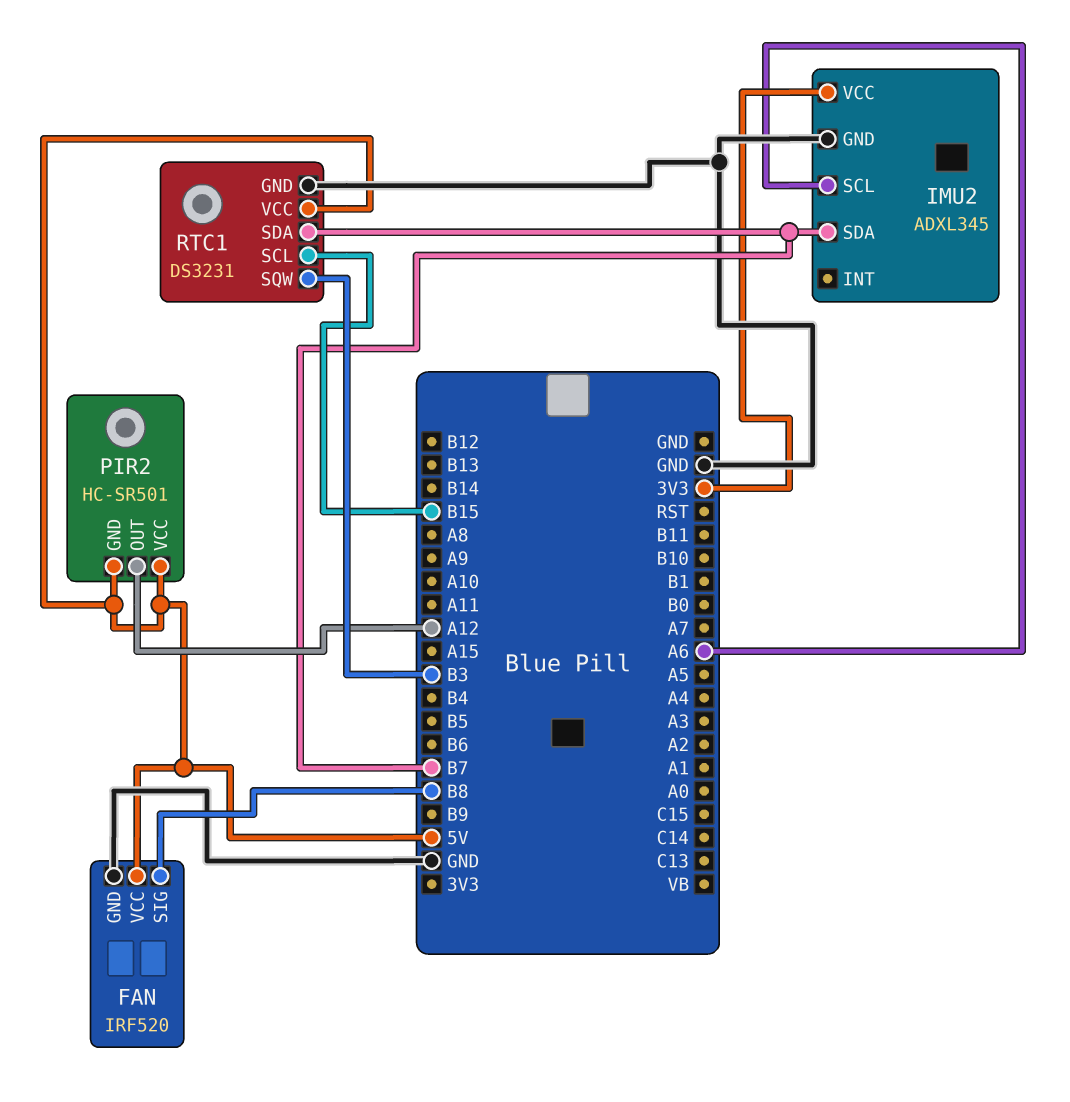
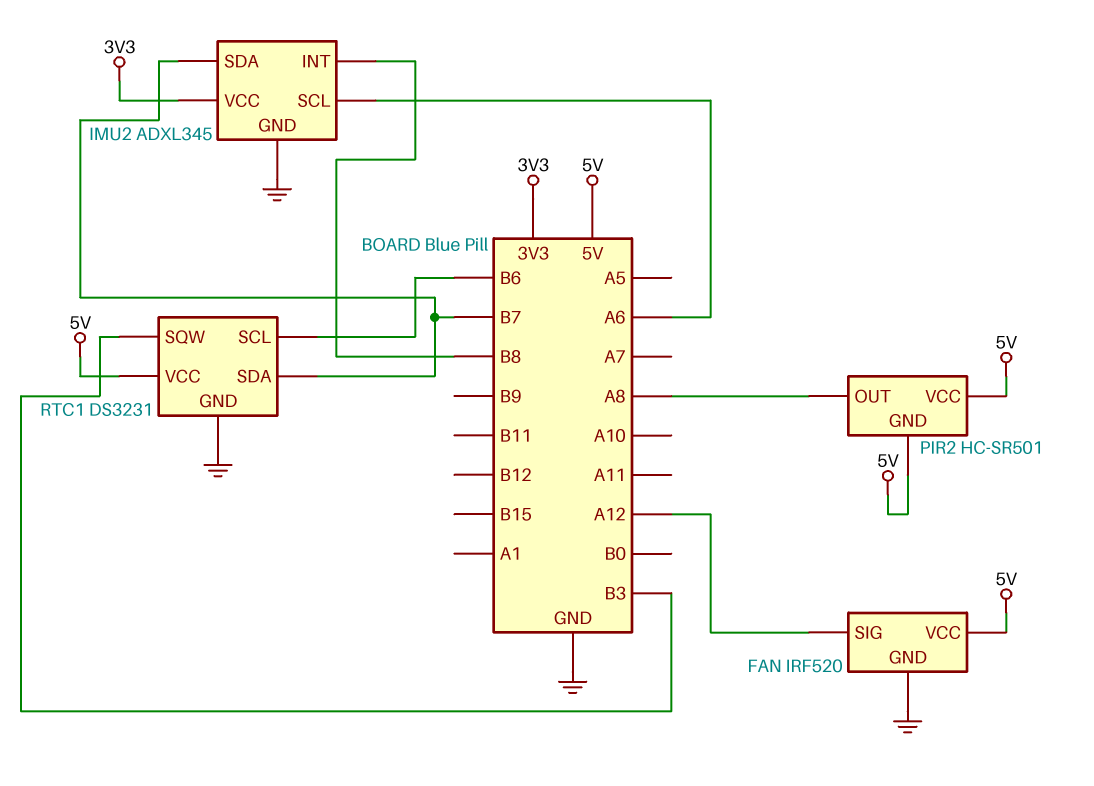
FAN pin SIG: B8 -> A12
IMU2 pin INT: none -> B8
PIR2 pin OUT: A12 -> A8
RTC1 pin SCL: B15 -> B6

